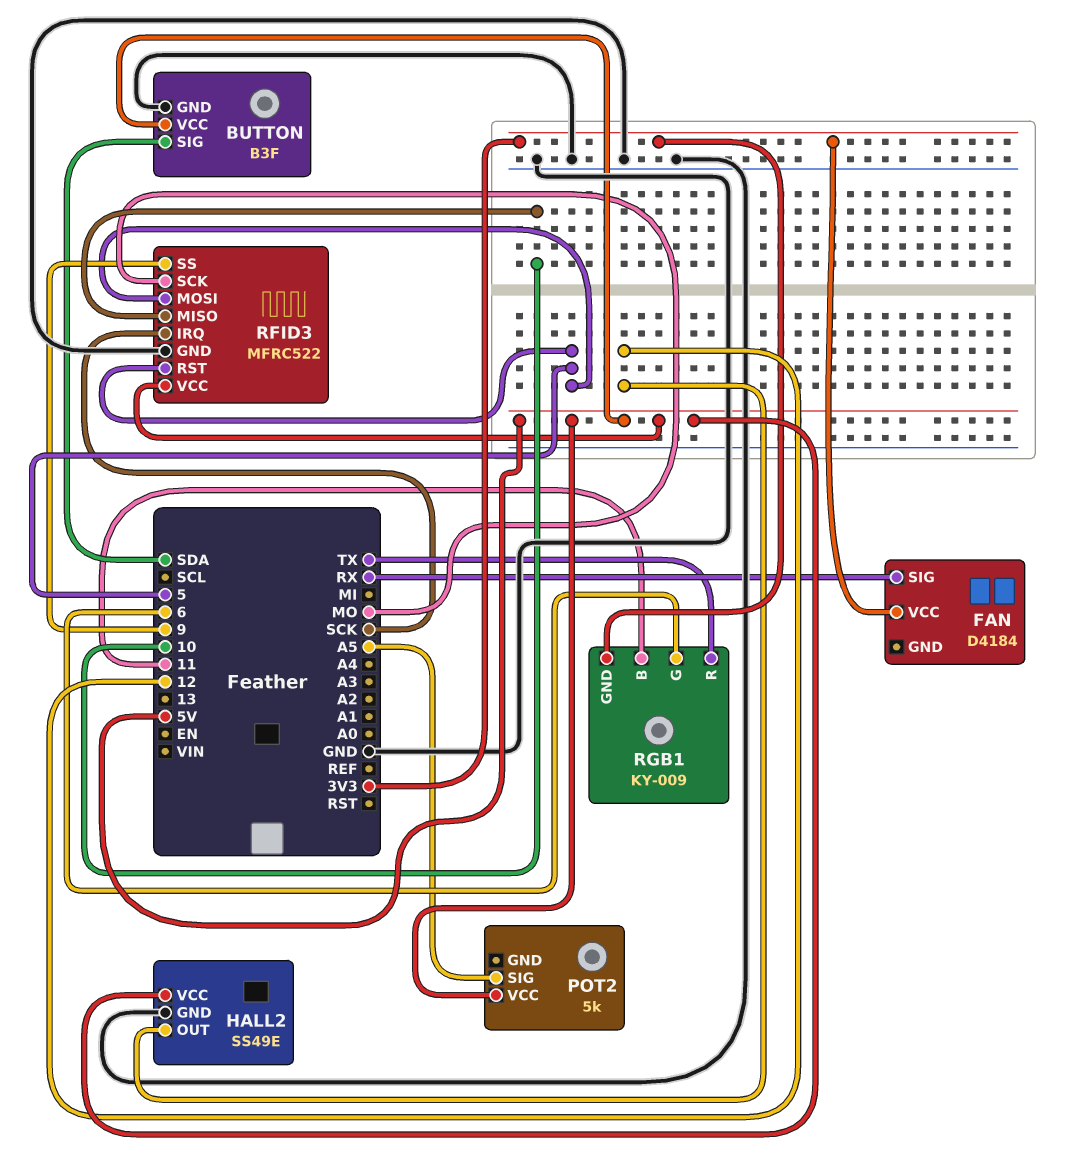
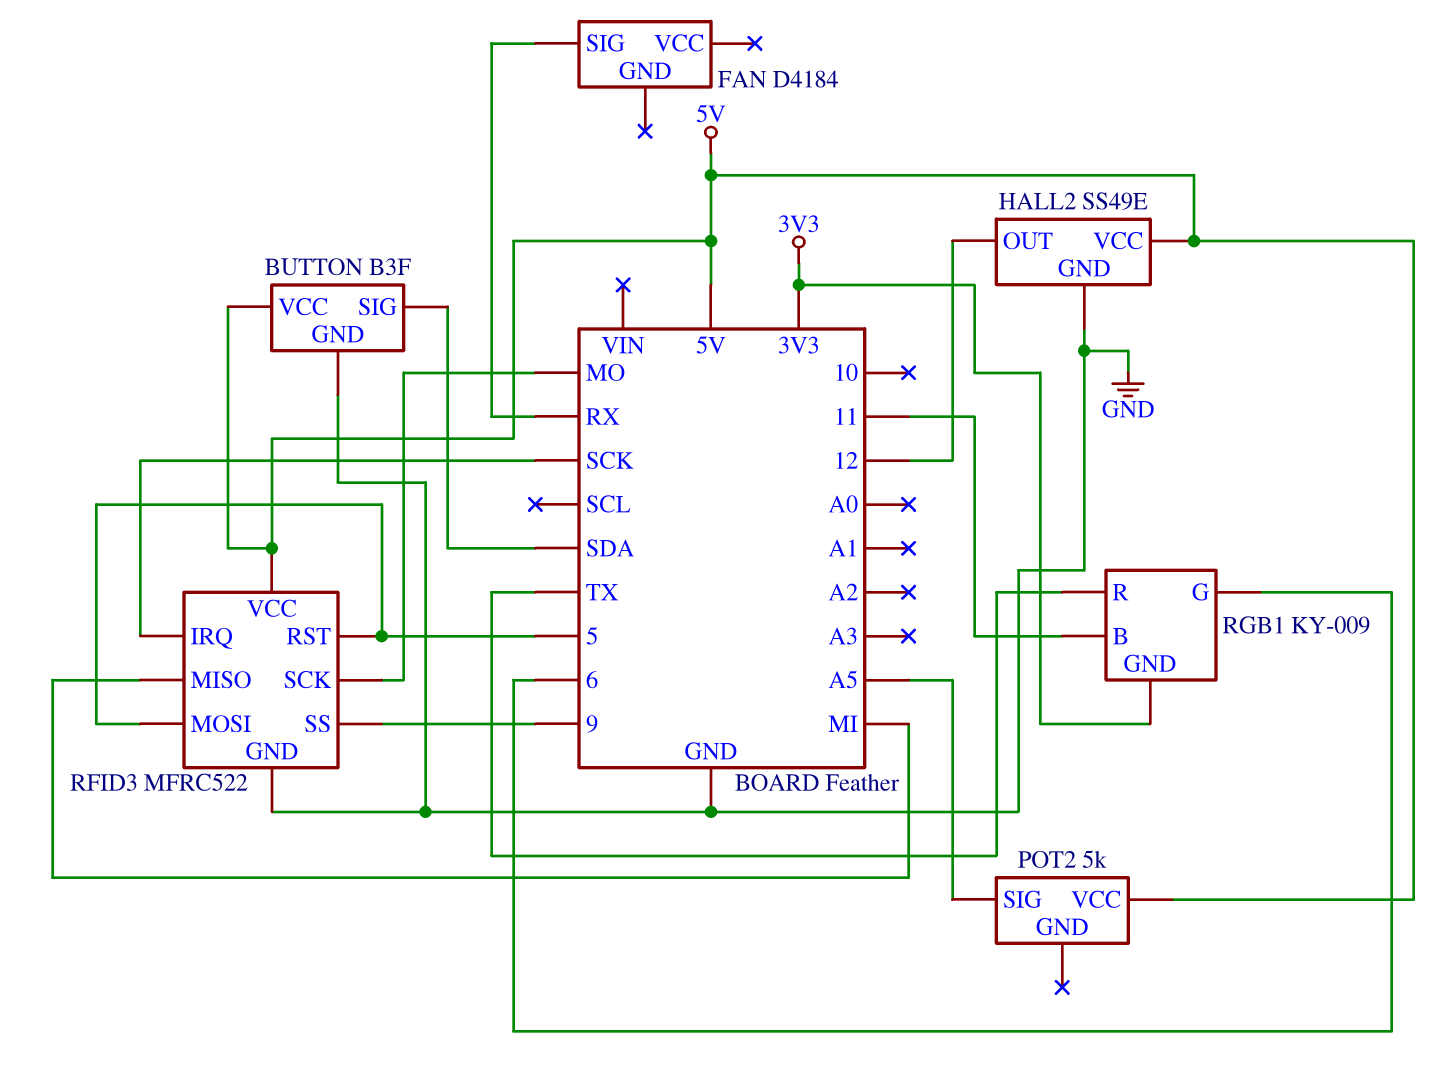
FAN pin VCC: 3V3 -> none
RFID3 pin MISO: 10 -> MI

